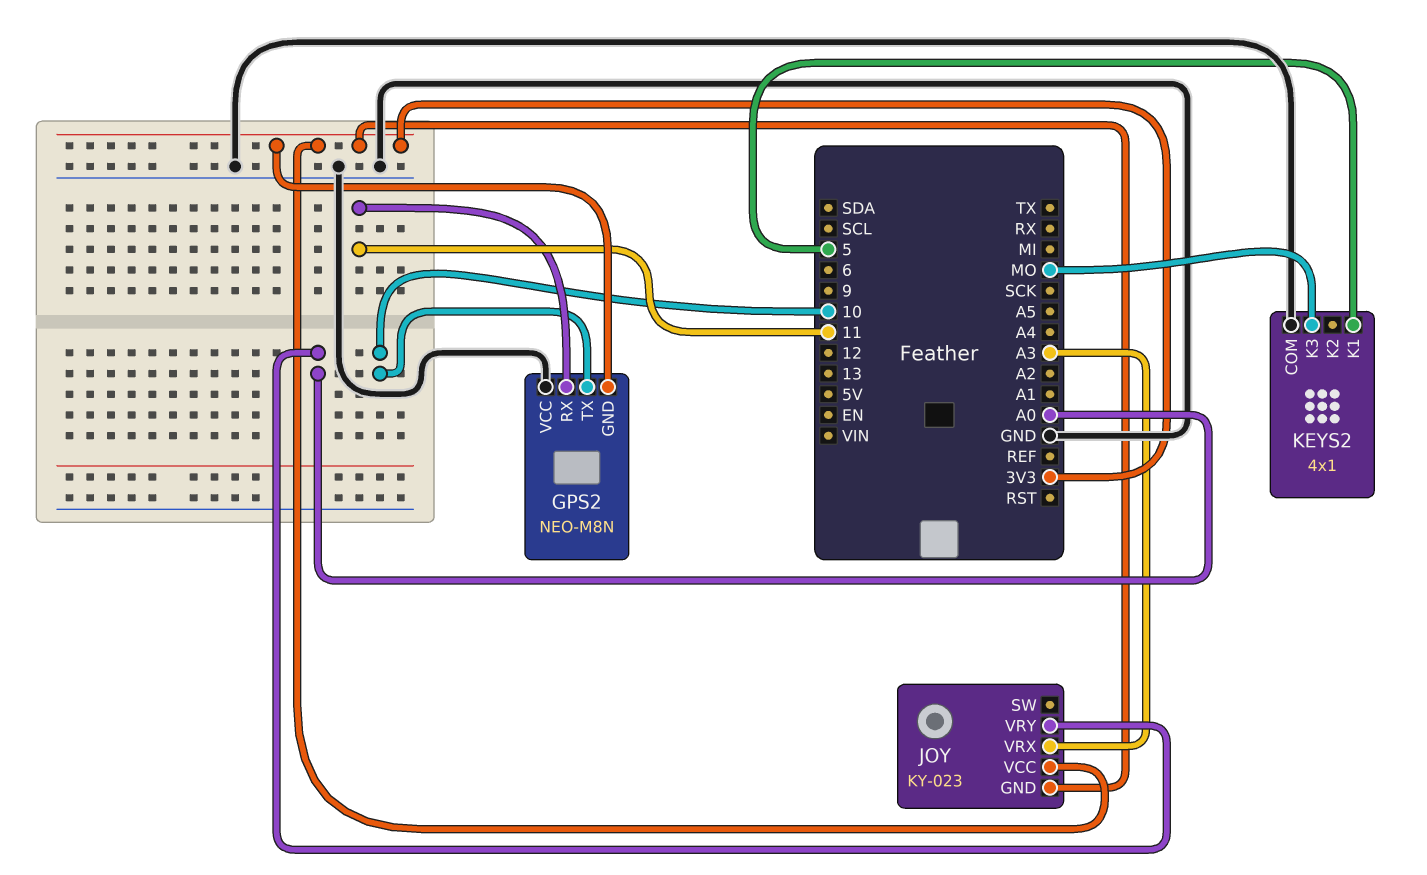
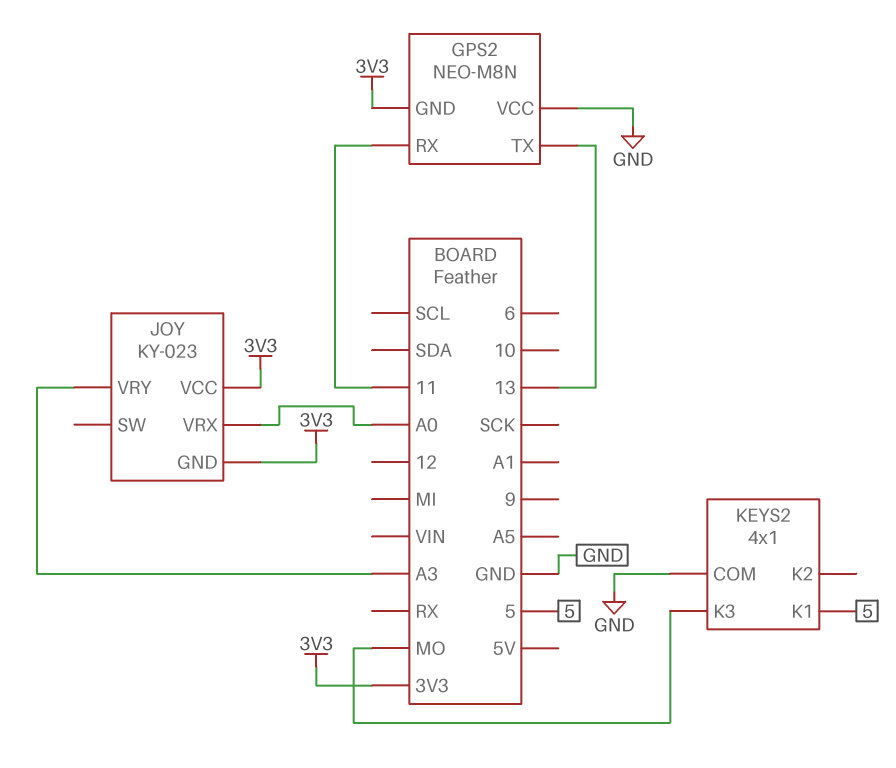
GPS2 pin TX: 10 -> 13
JOY pin VRX: A3 -> A0
JOY pin VRY: A0 -> A3

